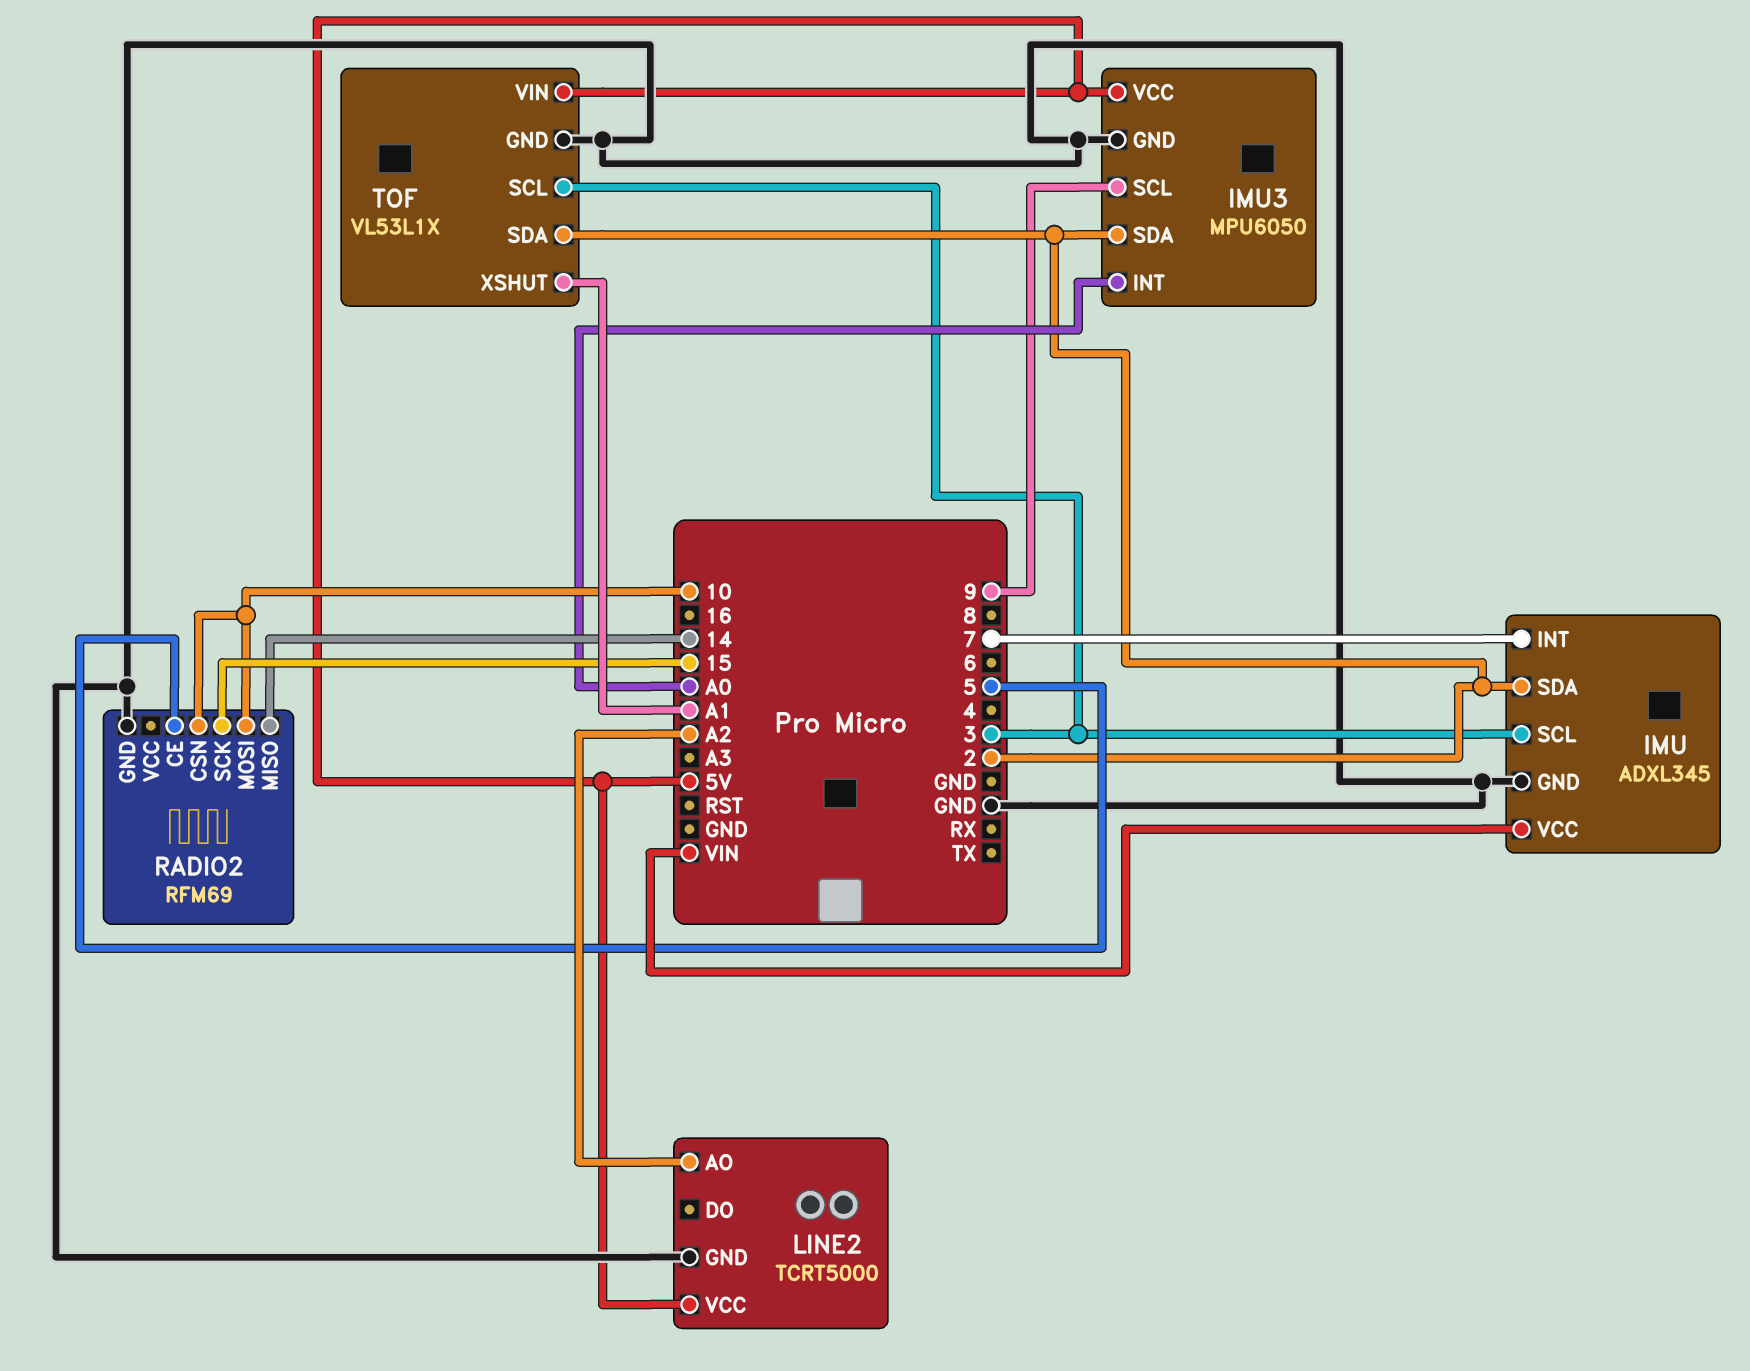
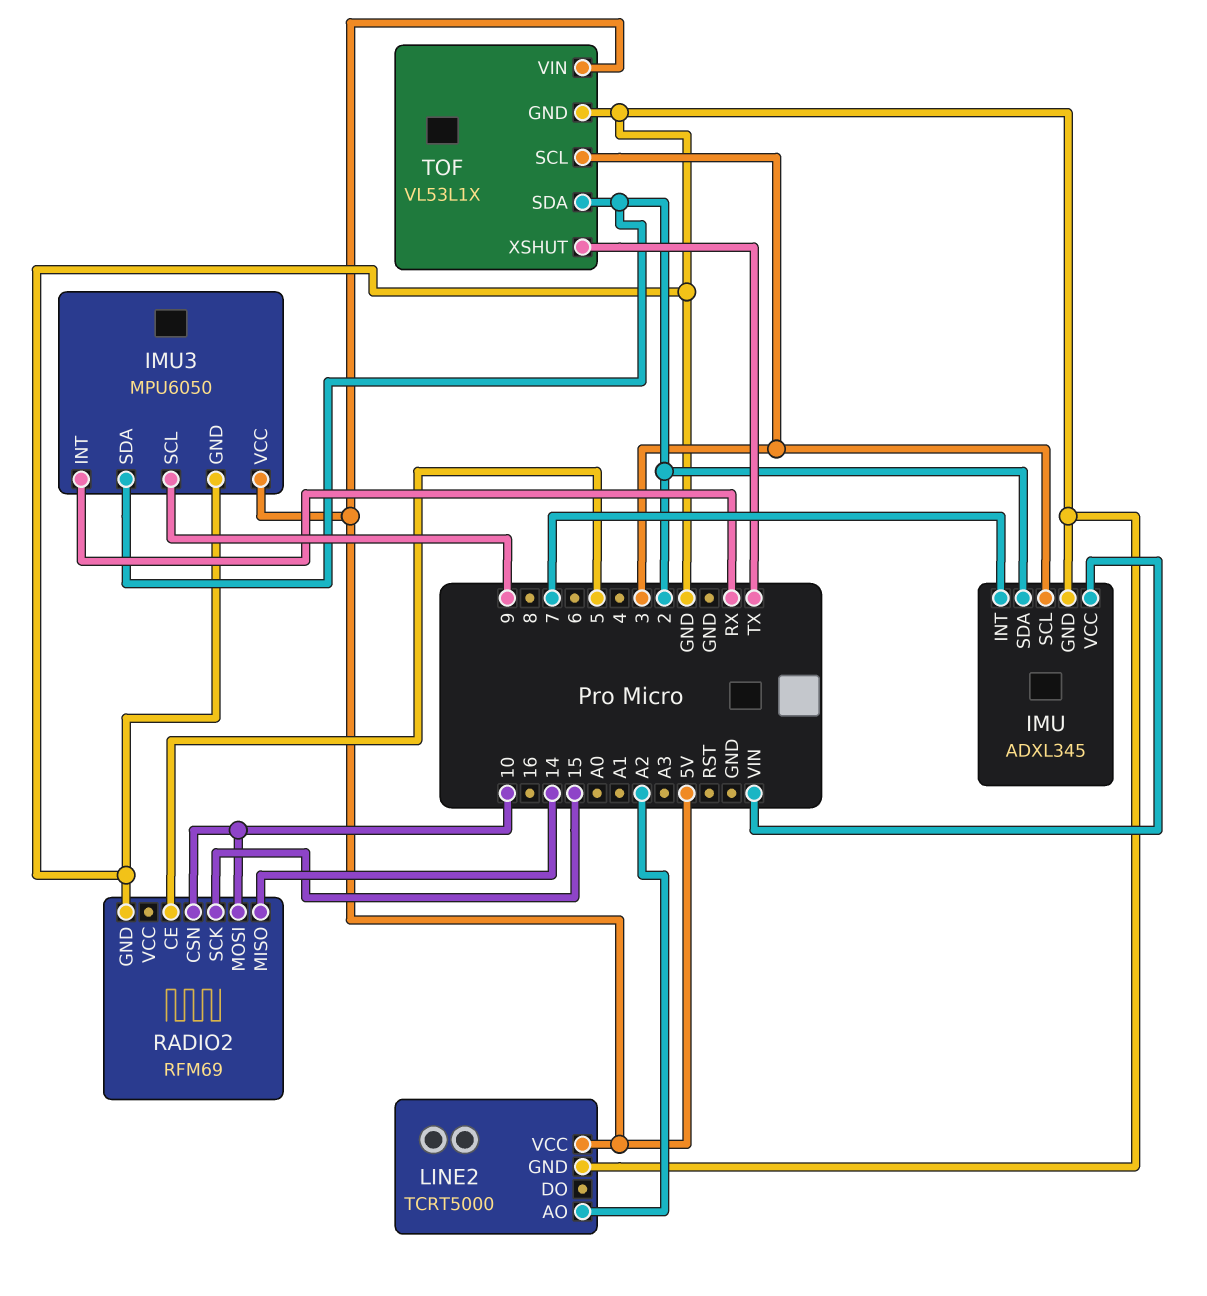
IMU3 pin INT: A0 -> RX
TOF pin XSHUT: A1 -> TX

